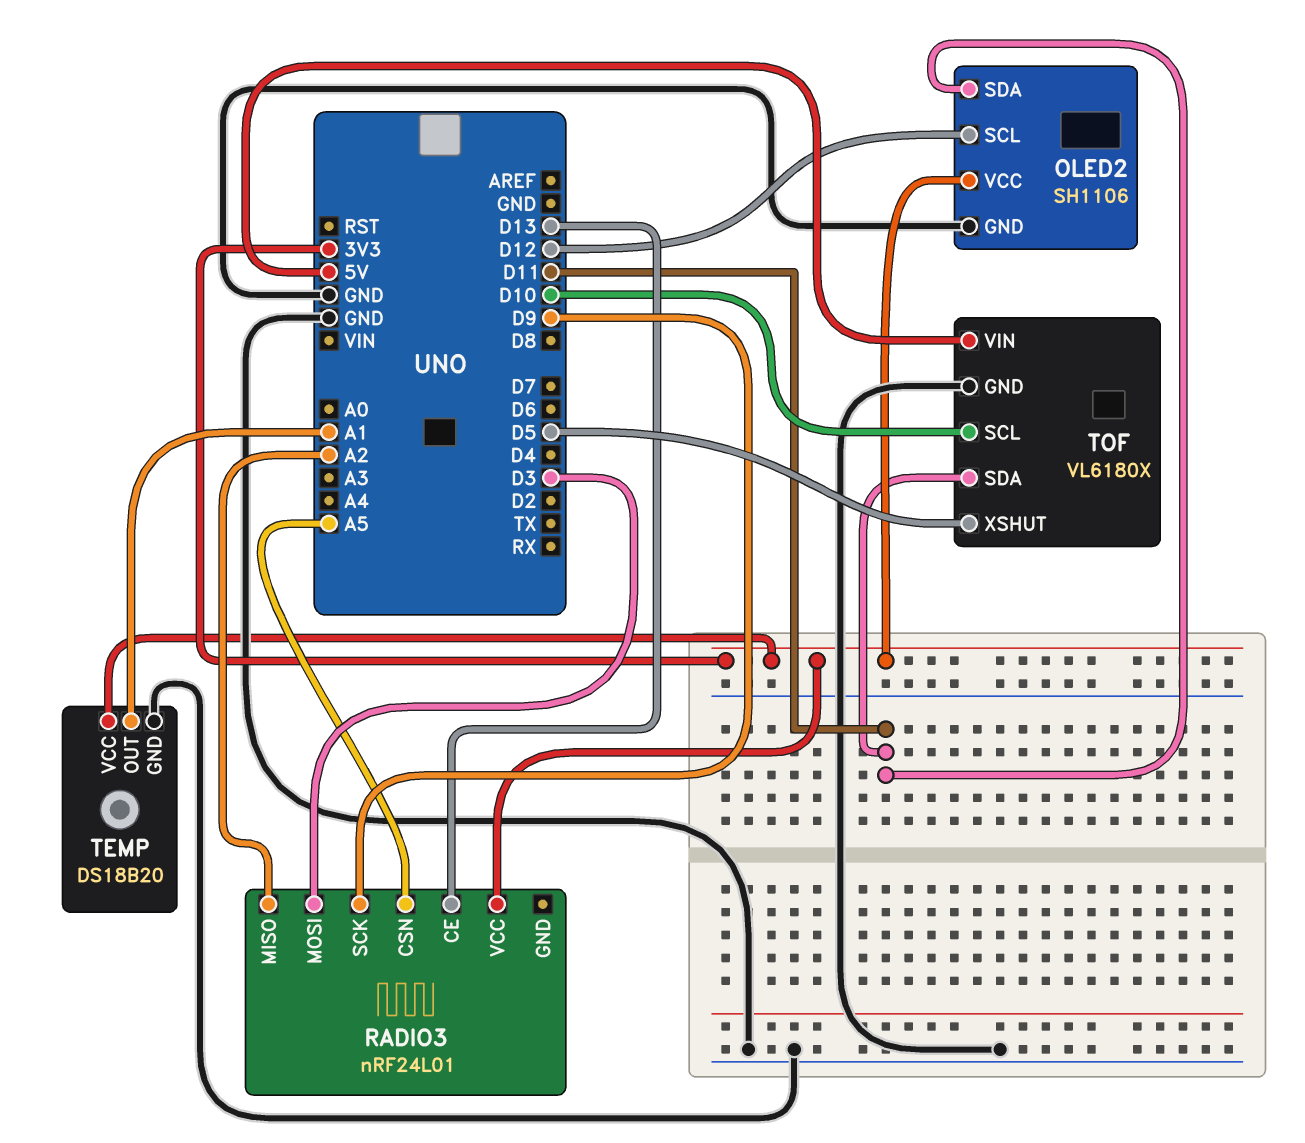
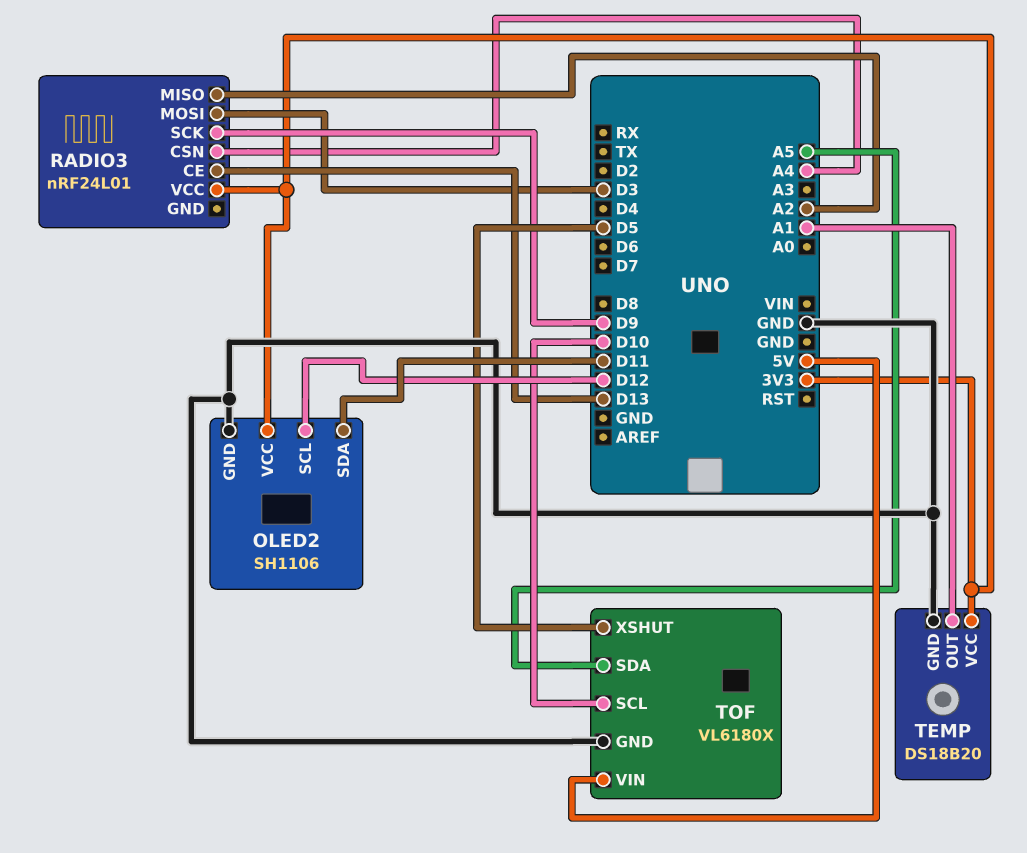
RADIO3 pin CSN: A5 -> A4
TOF pin SDA: D11 -> A5

